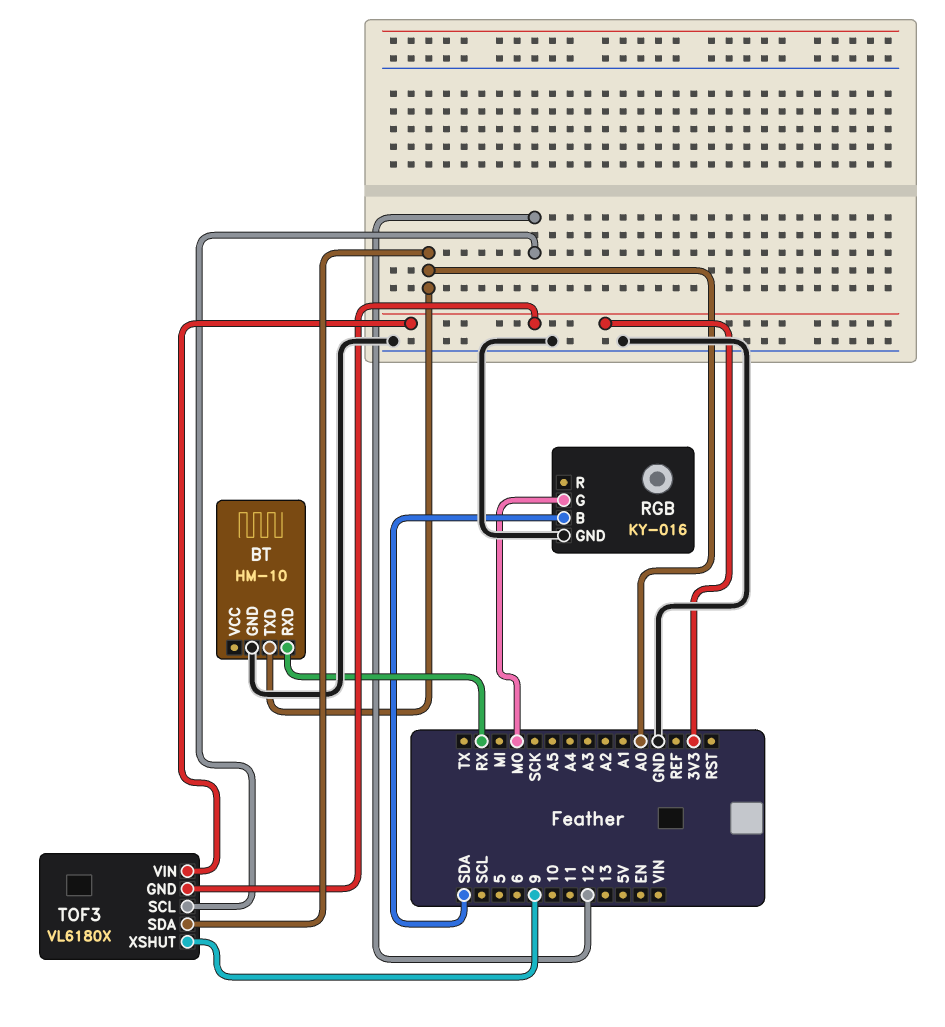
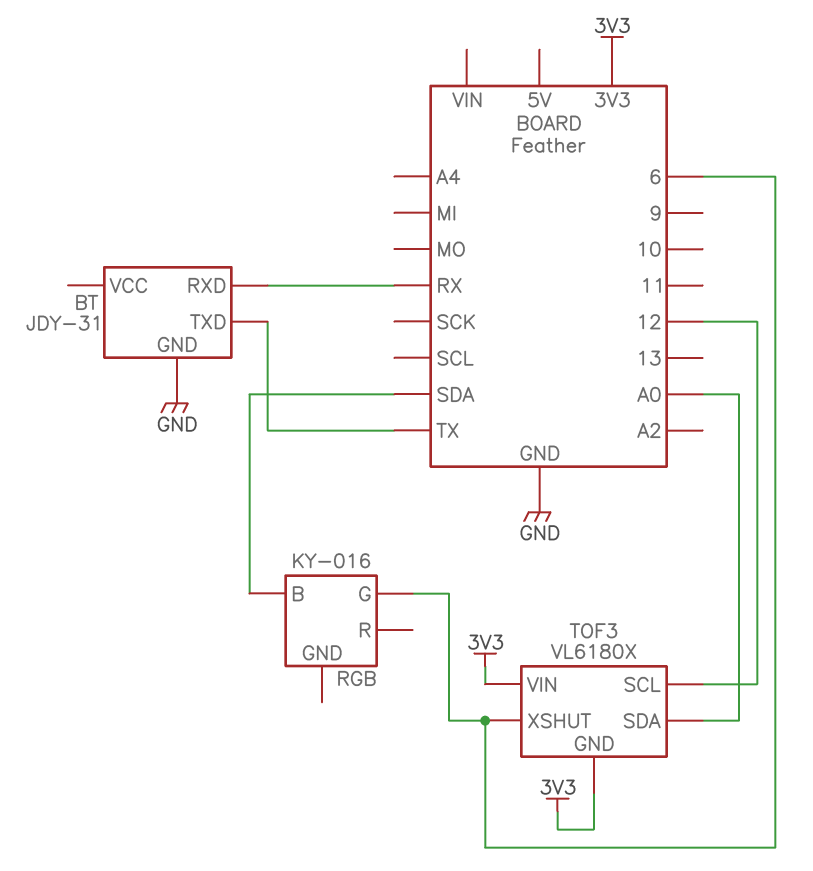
BT: HM-10 -> JDY-31
BT pin TXD: A0 -> TX
RGB pin G: MO -> 6
RGB pin GND: GND -> none
TOF3 pin XSHUT: 9 -> 6

